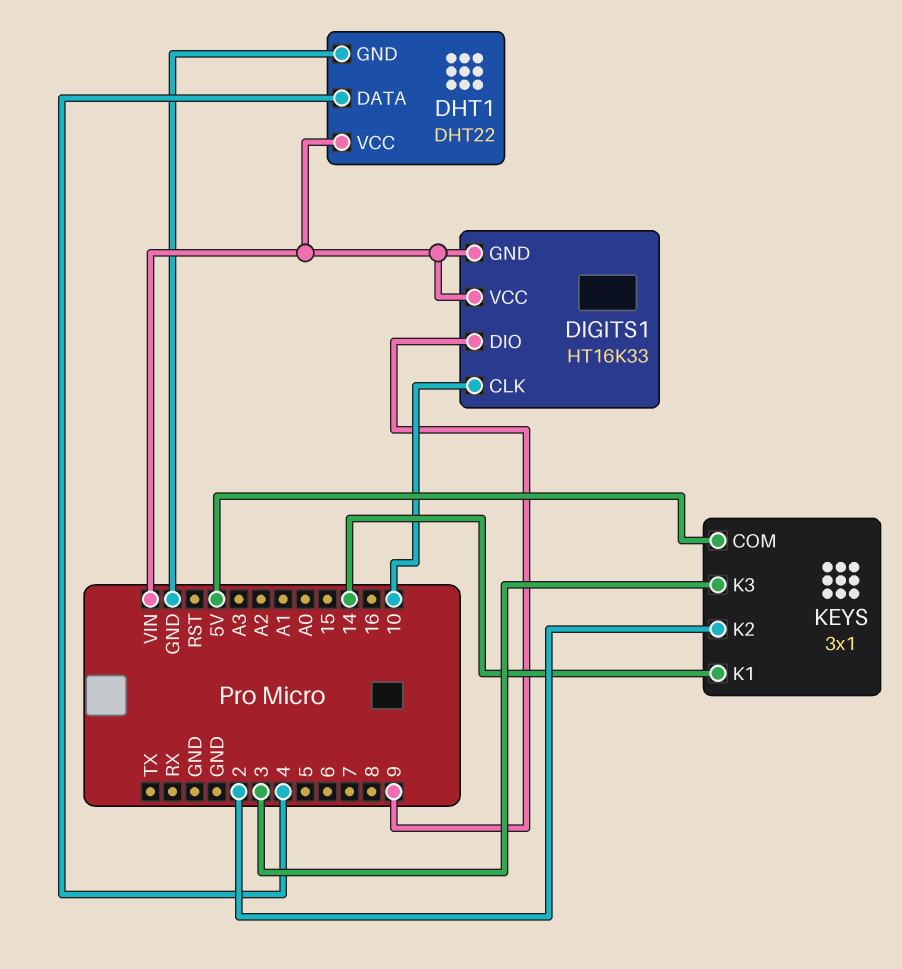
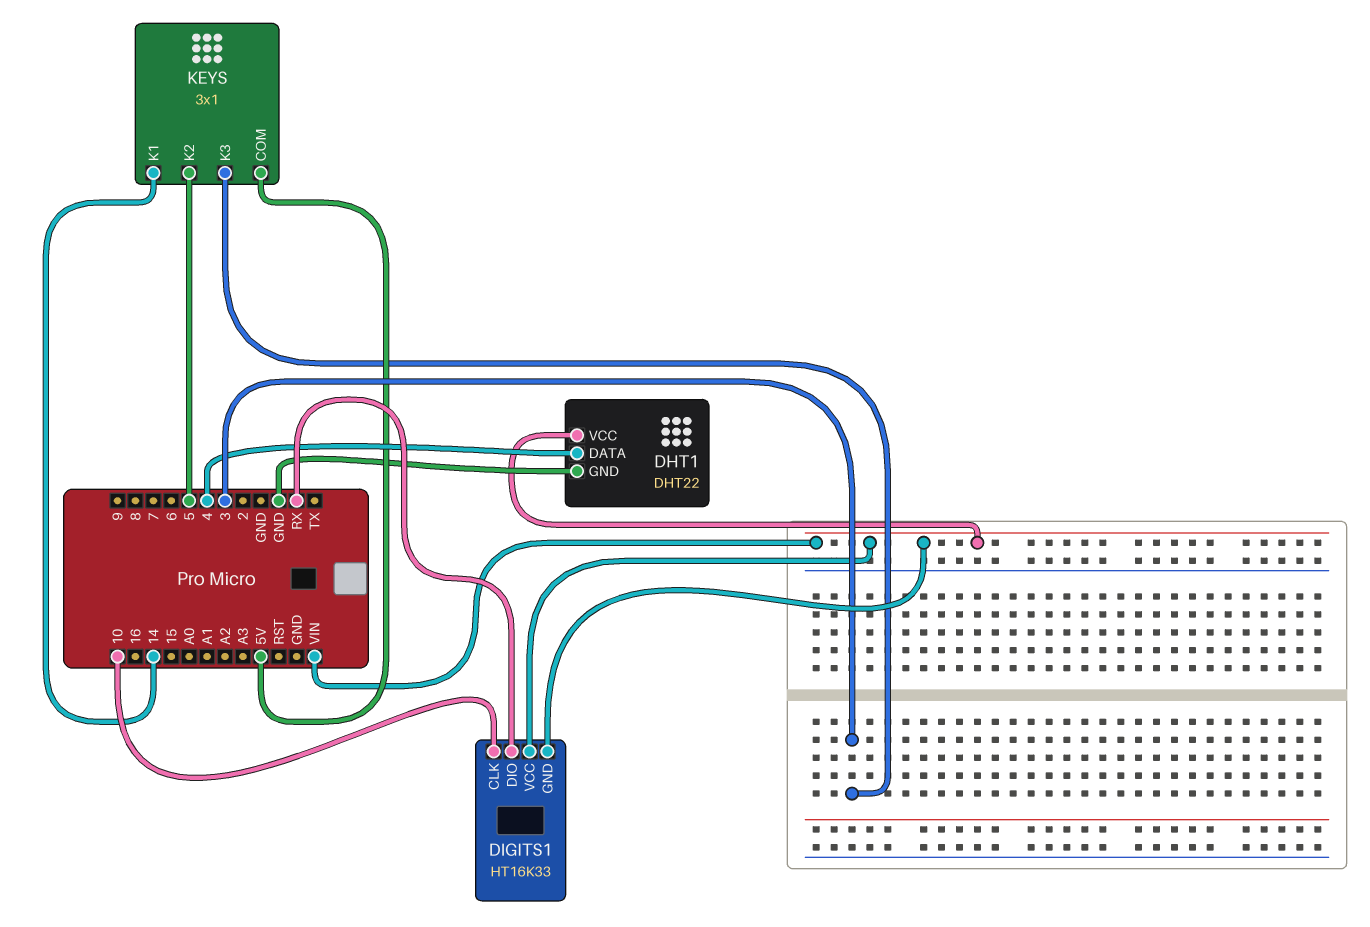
DIGITS1 pin DIO: 9 -> RX
KEYS pin K2: 2 -> 5

